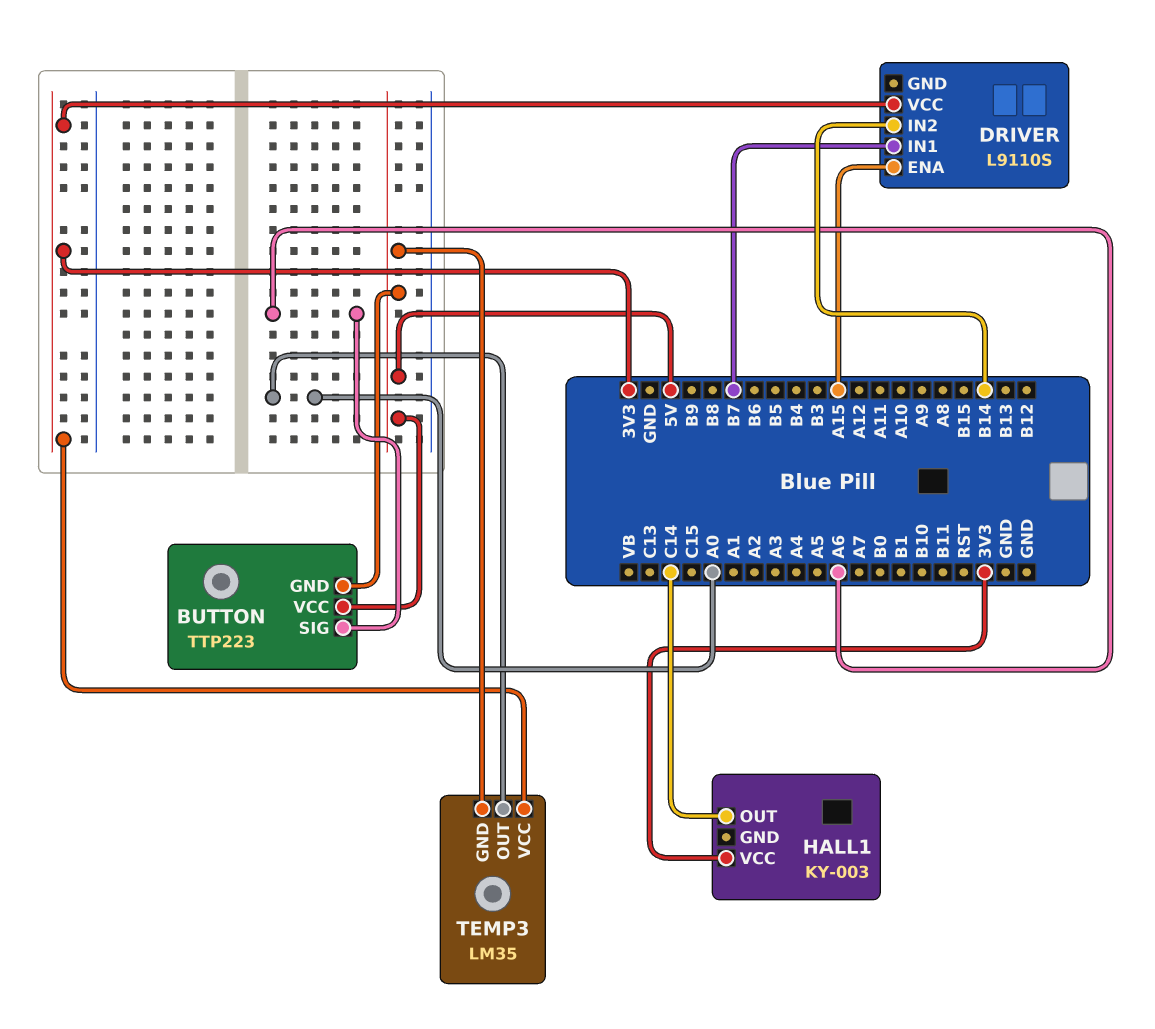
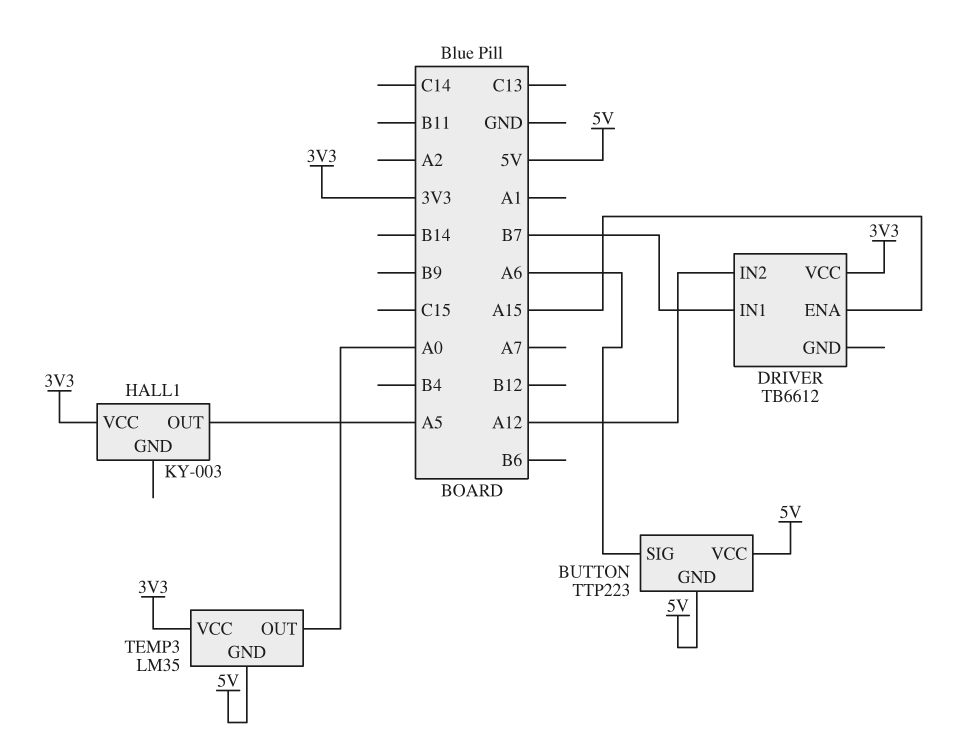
DRIVER: L9110S -> TB6612
DRIVER pin IN2: B14 -> A12
HALL1 pin OUT: C14 -> A5

